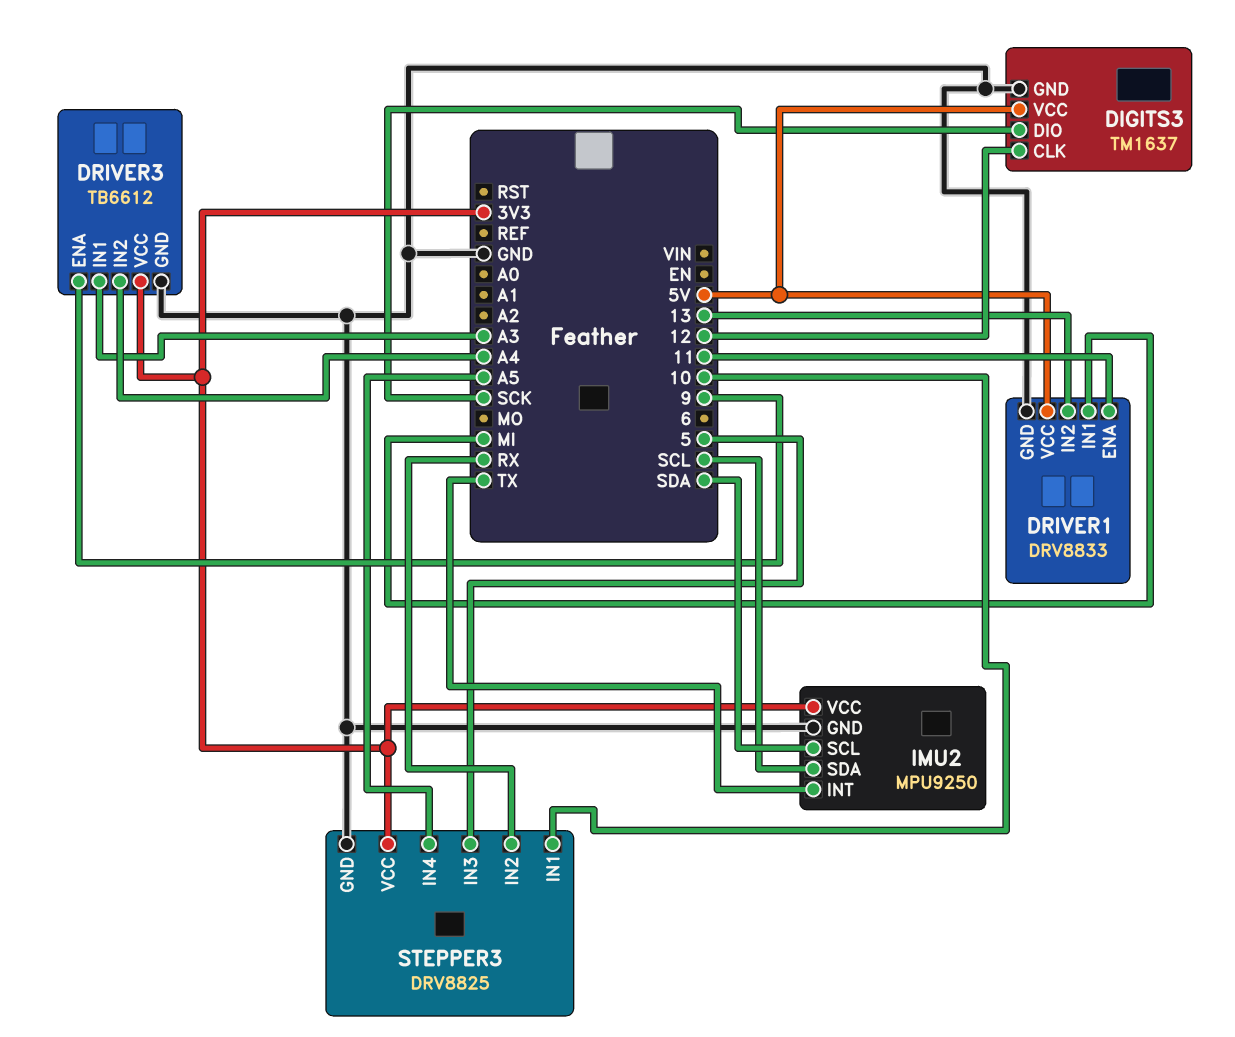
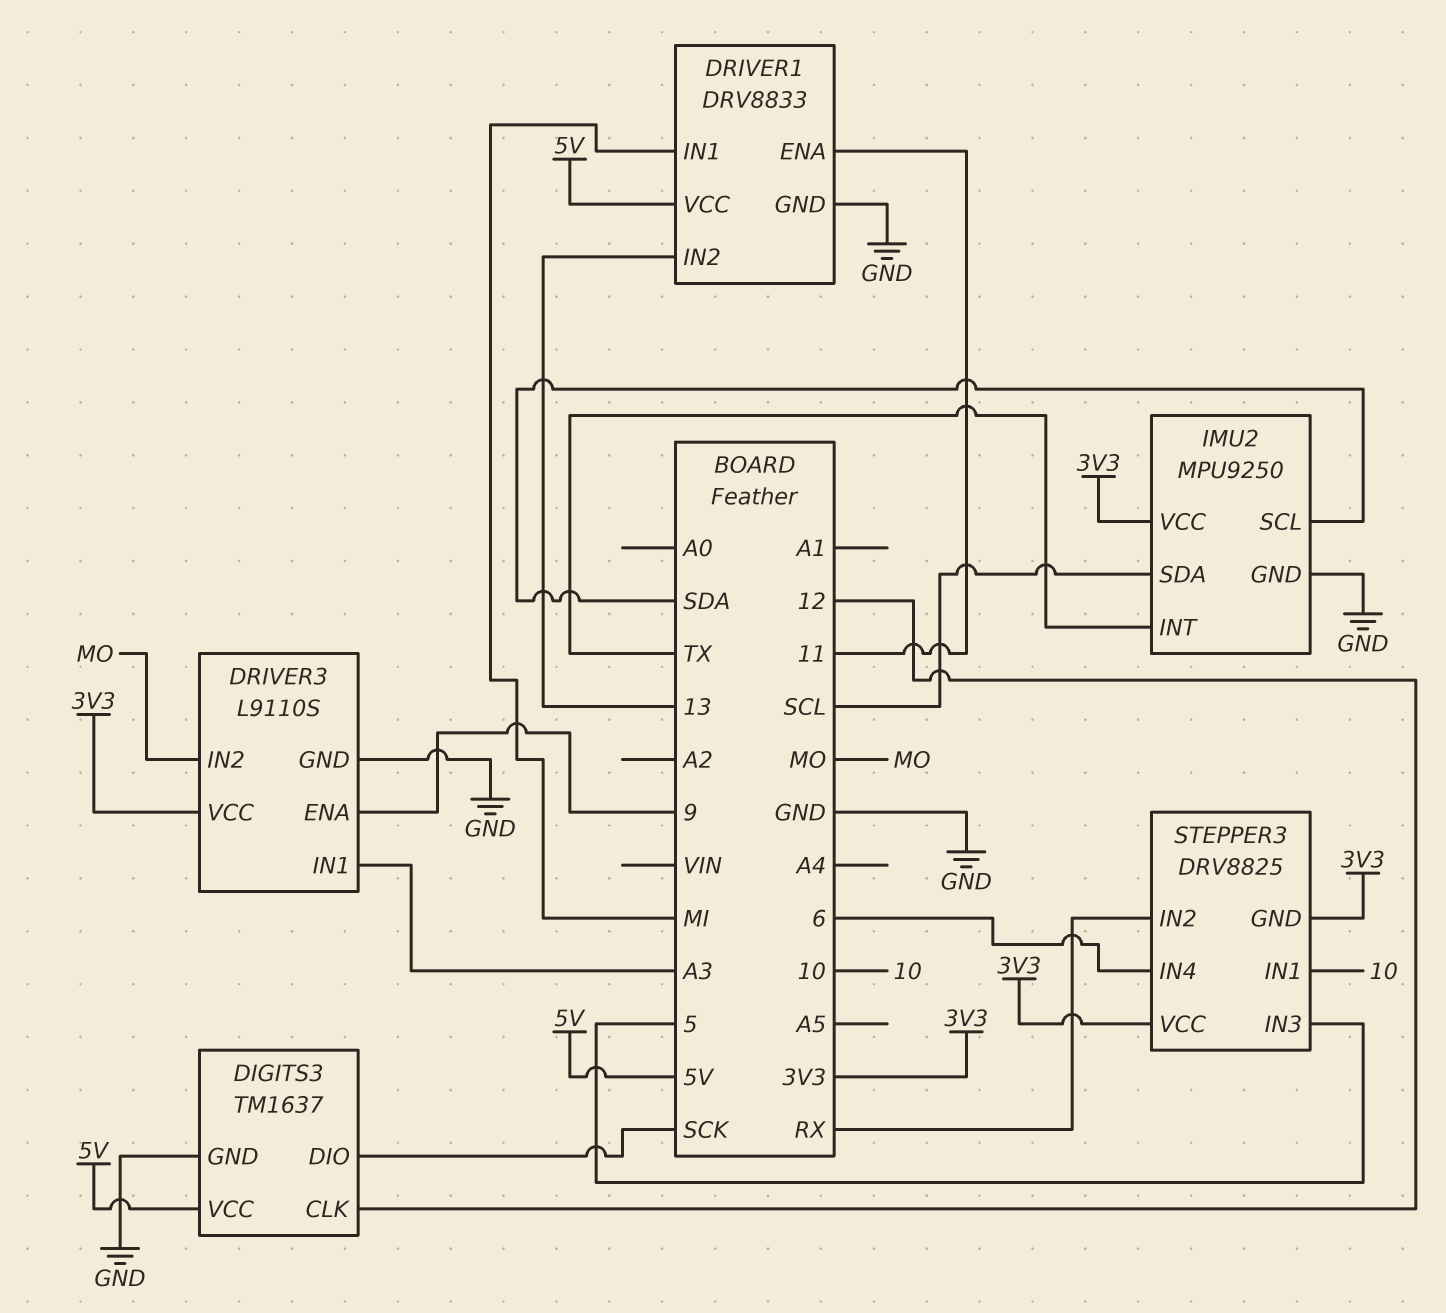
DRIVER3: TB6612 -> L9110S
DRIVER3 pin IN2: A4 -> MO
STEPPER3 pin GND: GND -> 3V3
STEPPER3 pin IN4: A5 -> 6

